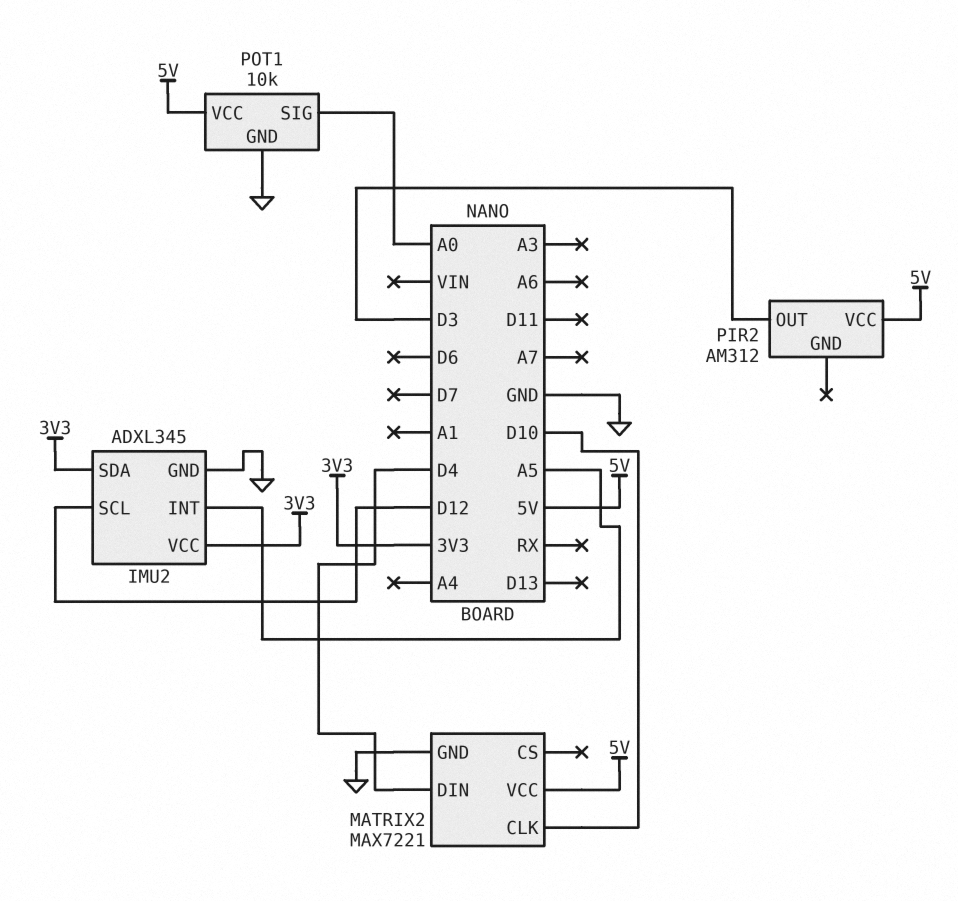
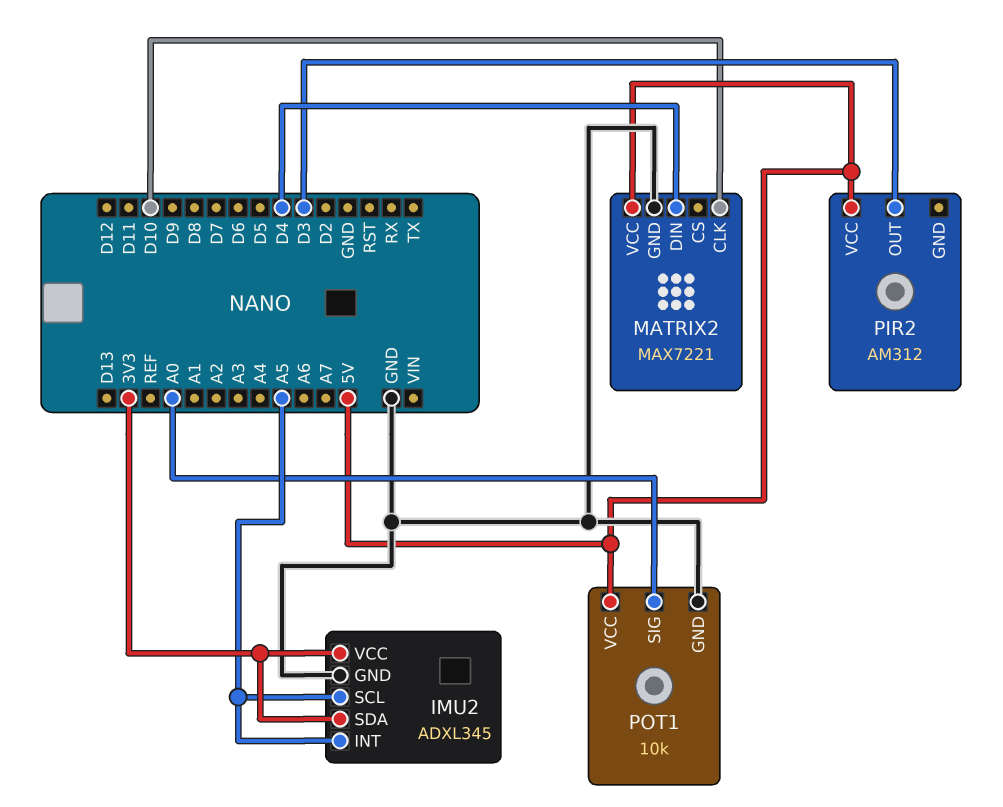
IMU2 pin SCL: D12 -> A5

